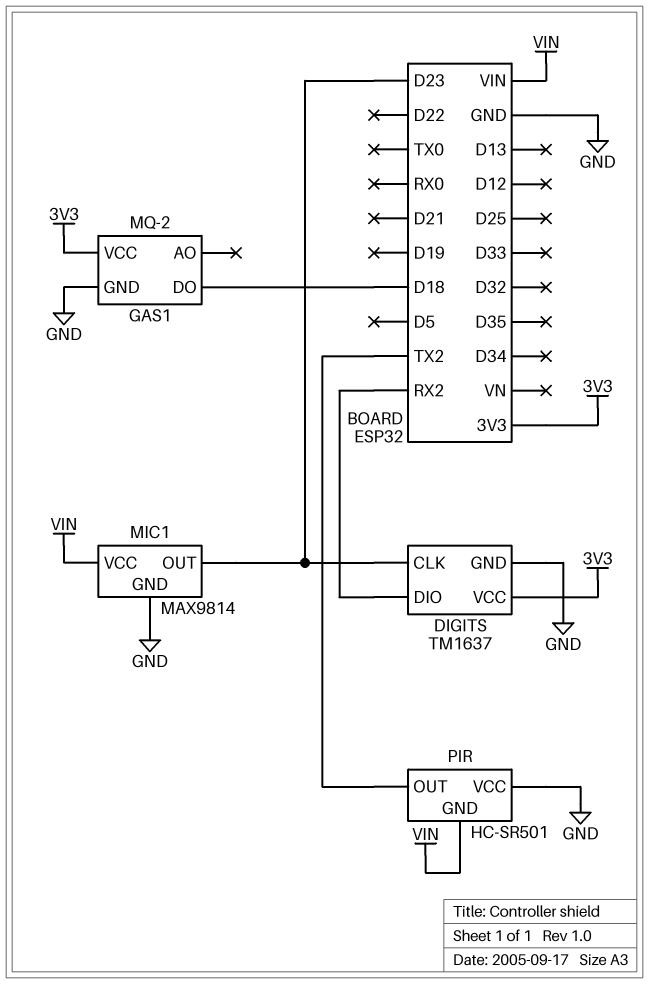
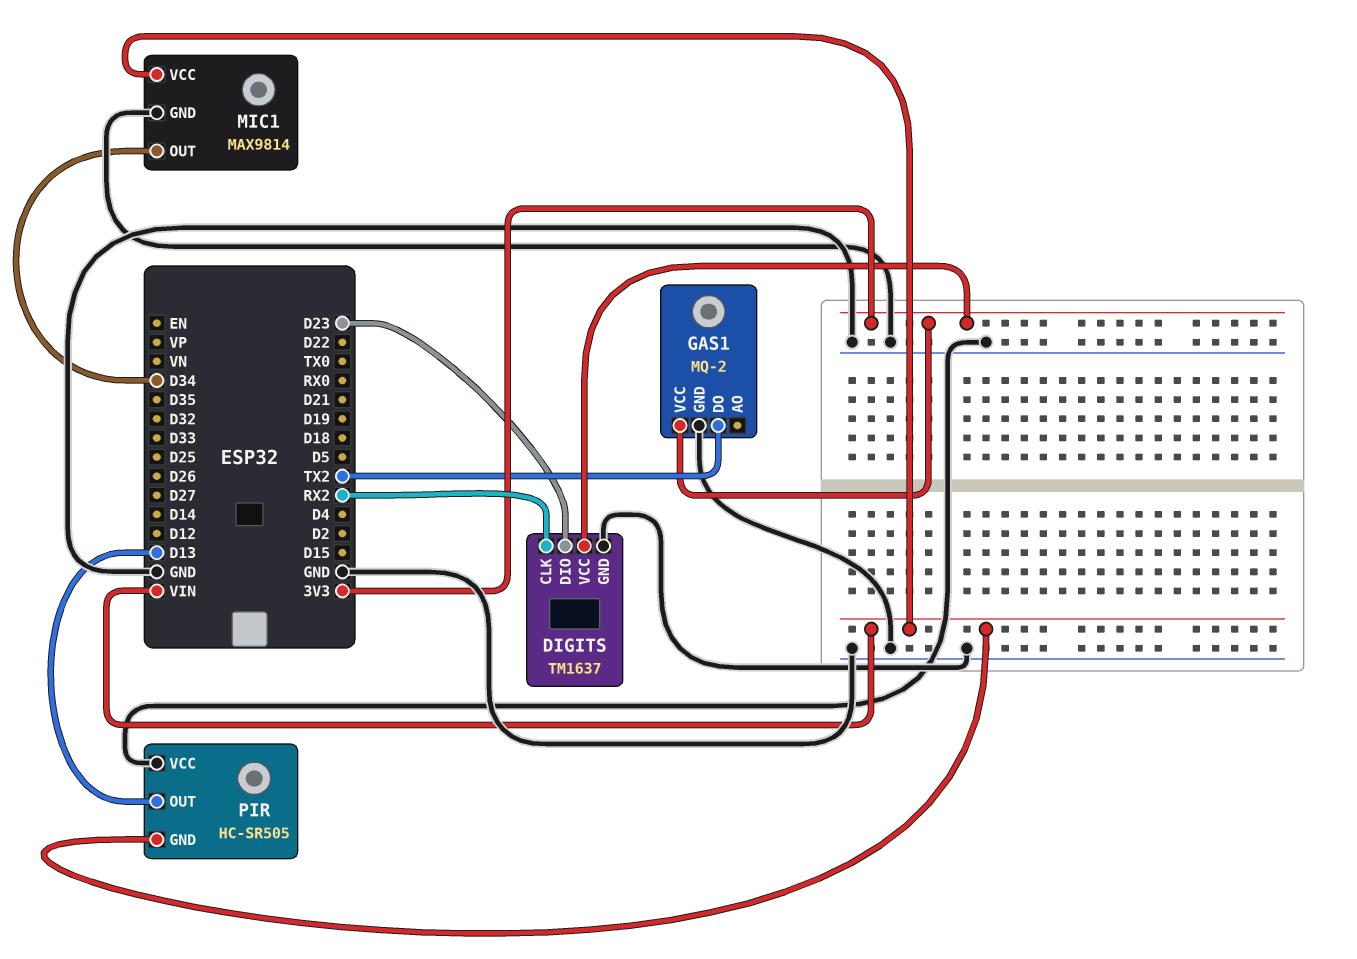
DIGITS pin CLK: D23 -> RX2
DIGITS pin DIO: RX2 -> D23
GAS1 pin DO: D18 -> TX2
MIC1 pin OUT: D23 -> D34
PIR: HC-SR501 -> HC-SR505
PIR pin OUT: TX2 -> D13

